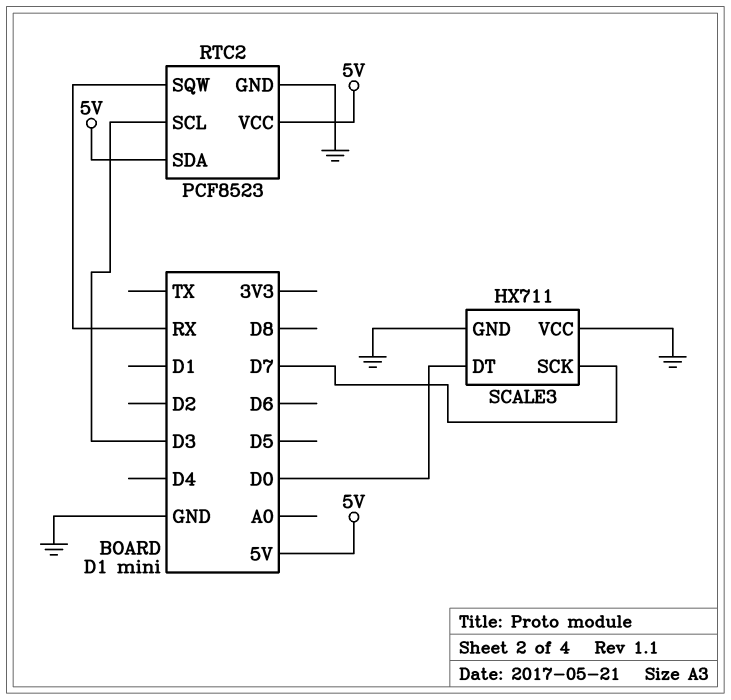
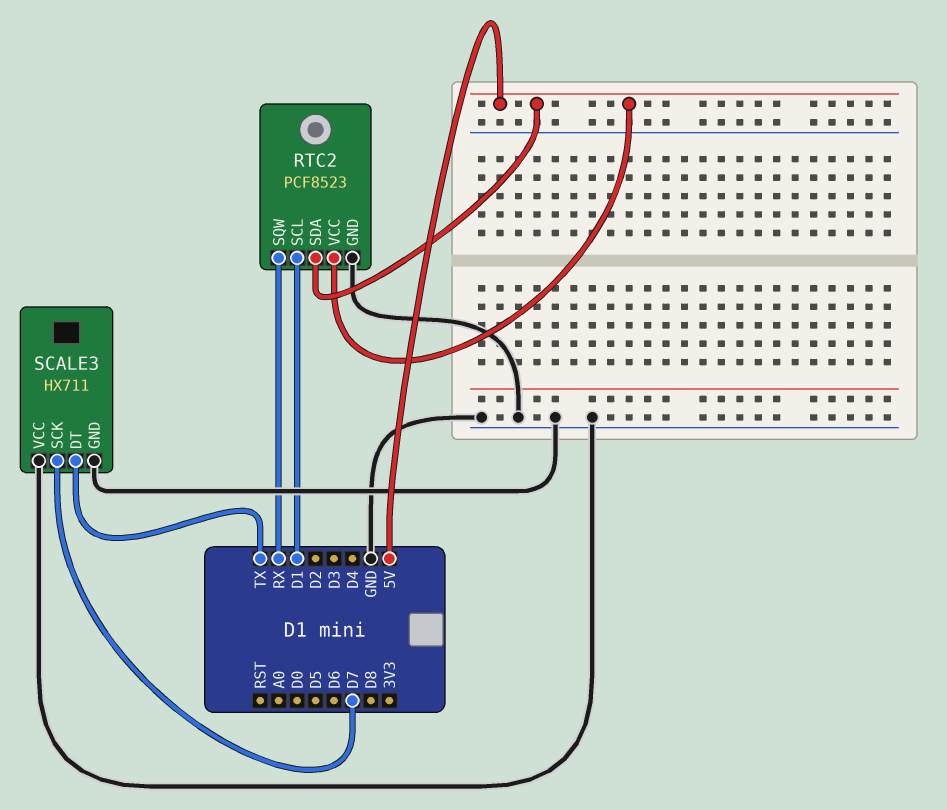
RTC2 pin SCL: D3 -> D1
SCALE3 pin DT: D0 -> TX

